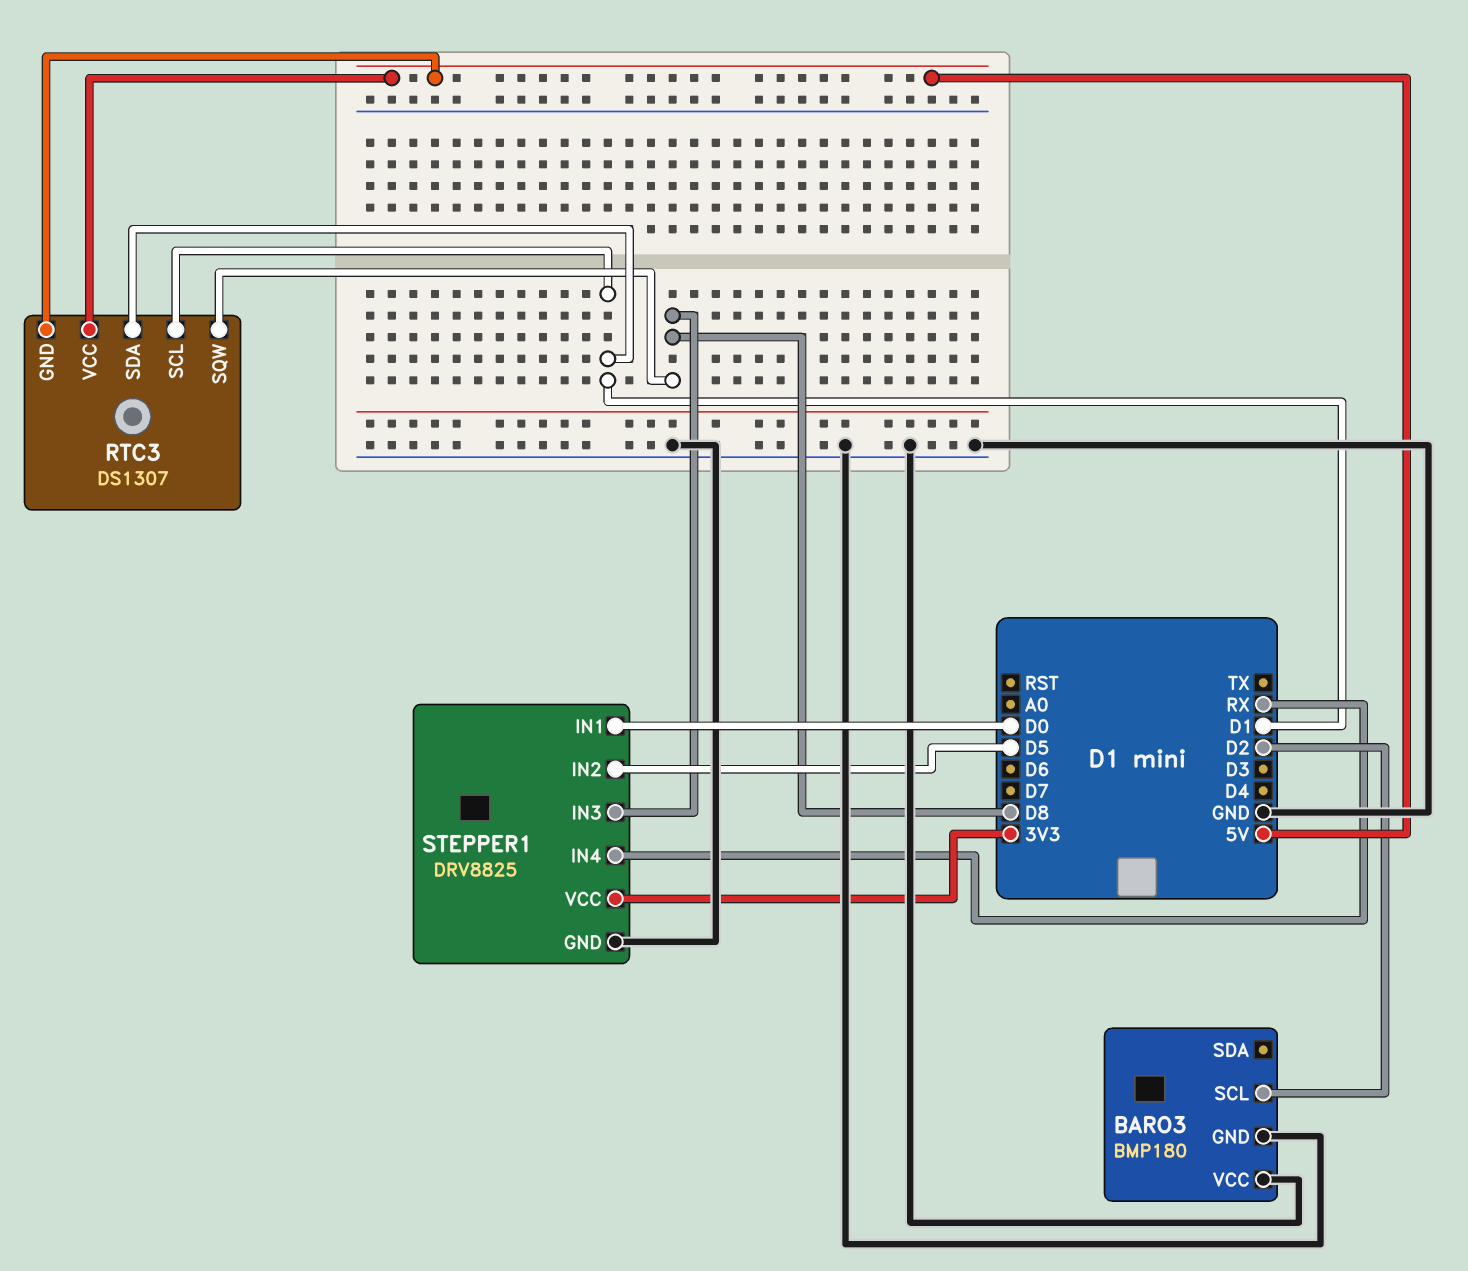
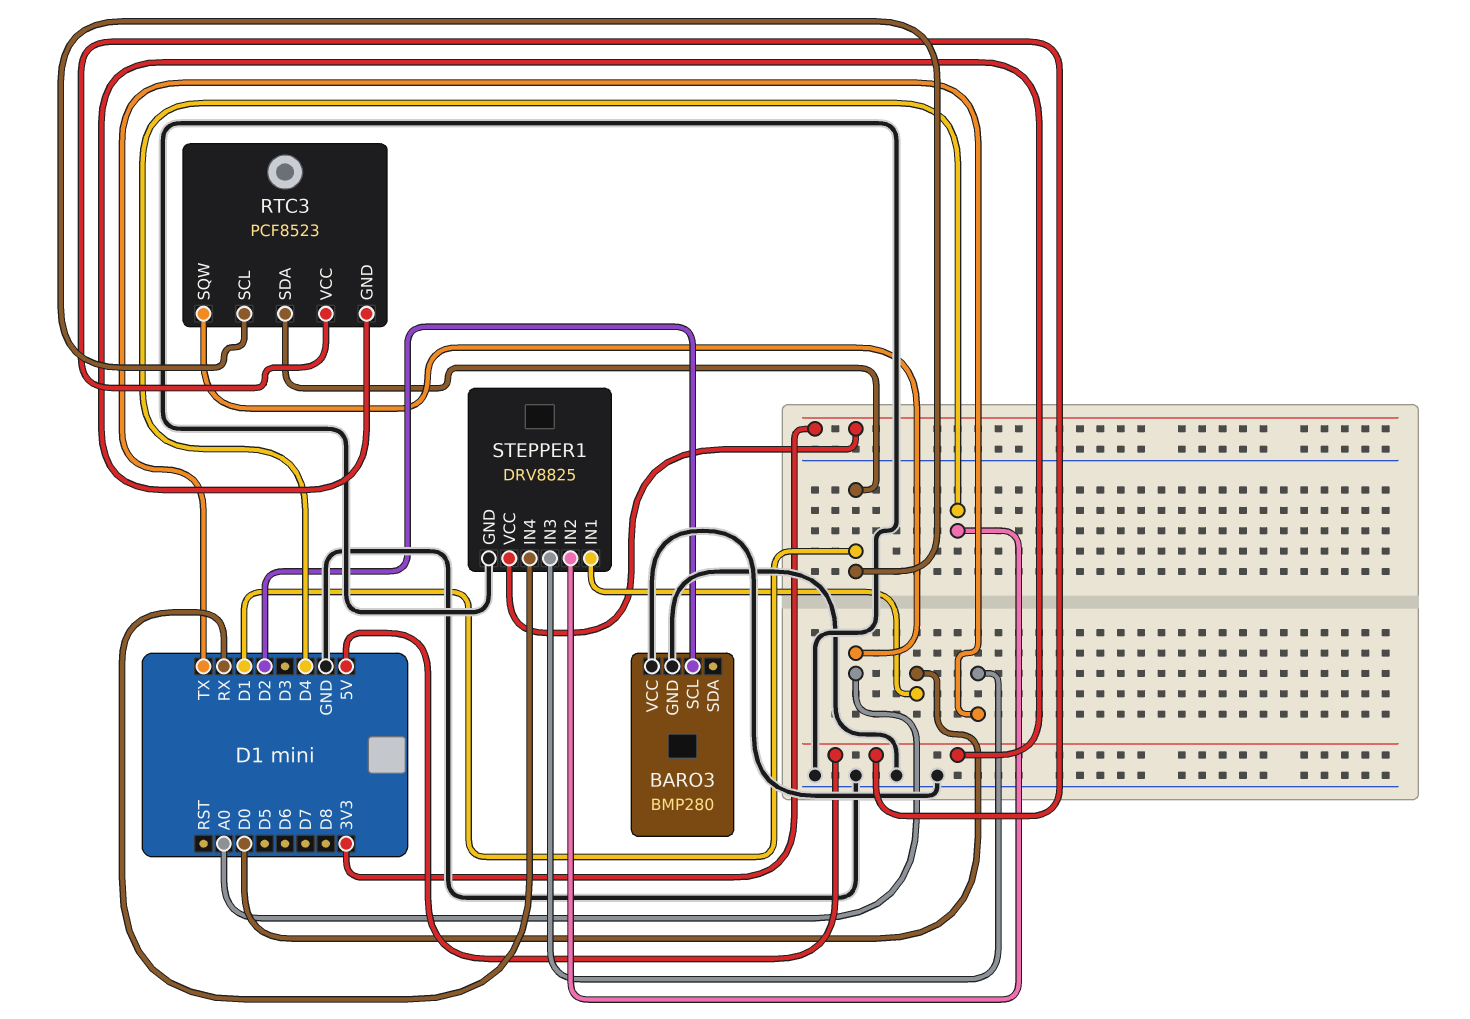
BARO3: BMP180 -> BMP280
RTC3: DS1307 -> PCF8523
RTC3 pin SQW: D8 -> A0
STEPPER1 pin IN2: D5 -> D4
STEPPER1 pin IN3: D8 -> TX

